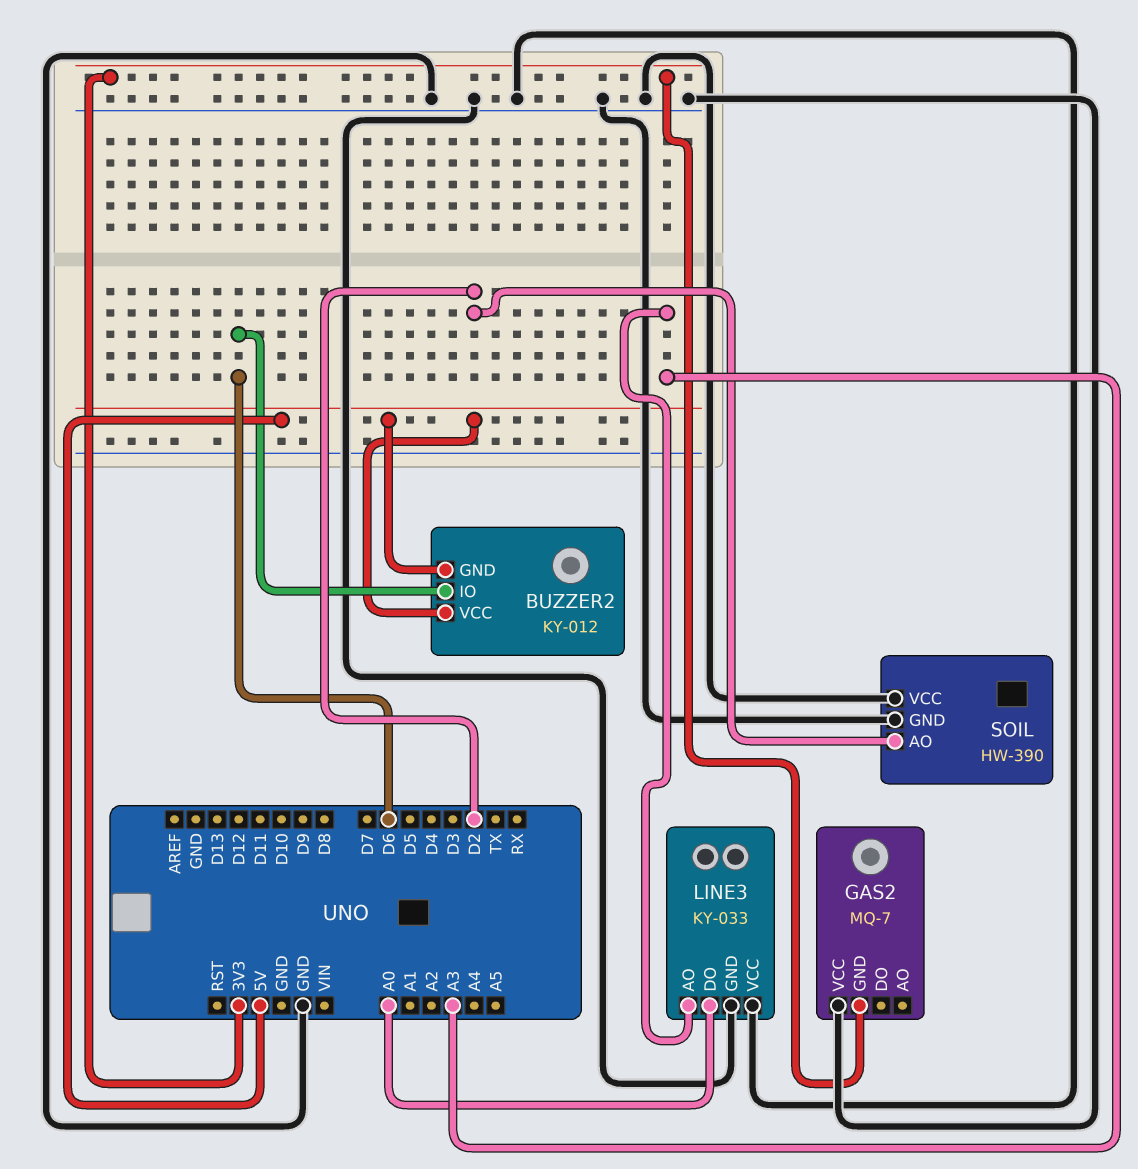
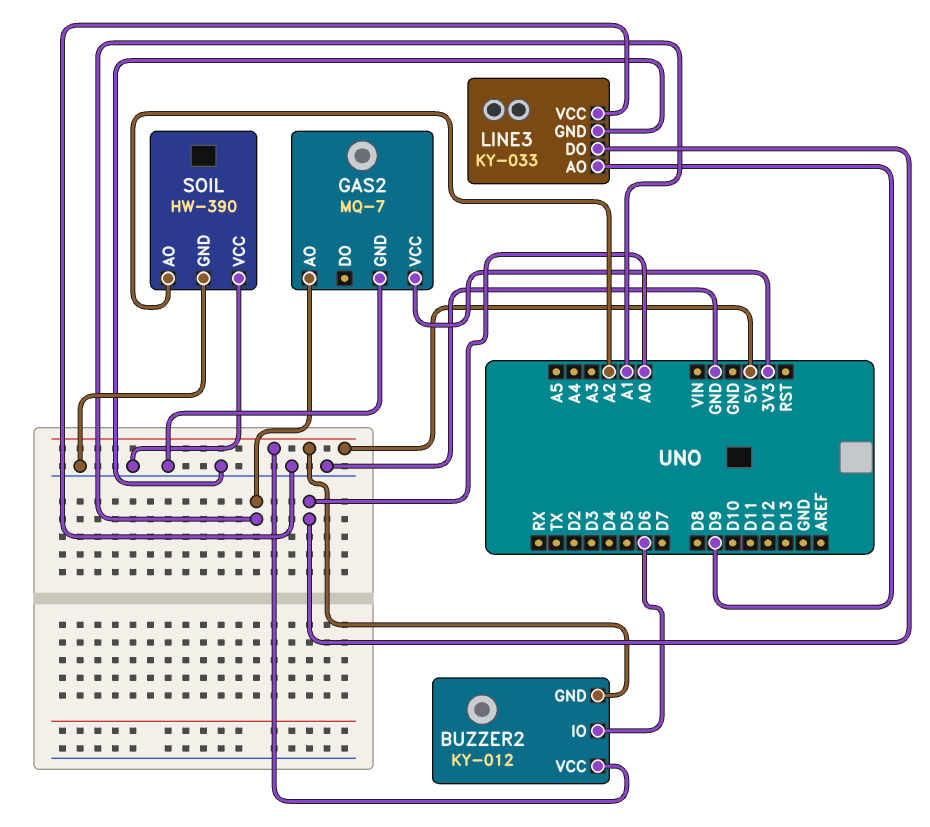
GAS2 pin AO: none -> A1
GAS2 pin GND: 3V3 -> GND
GAS2 pin VCC: GND -> 3V3
LINE3 pin AO: A3 -> D9
SOIL pin AO: D2 -> A2

